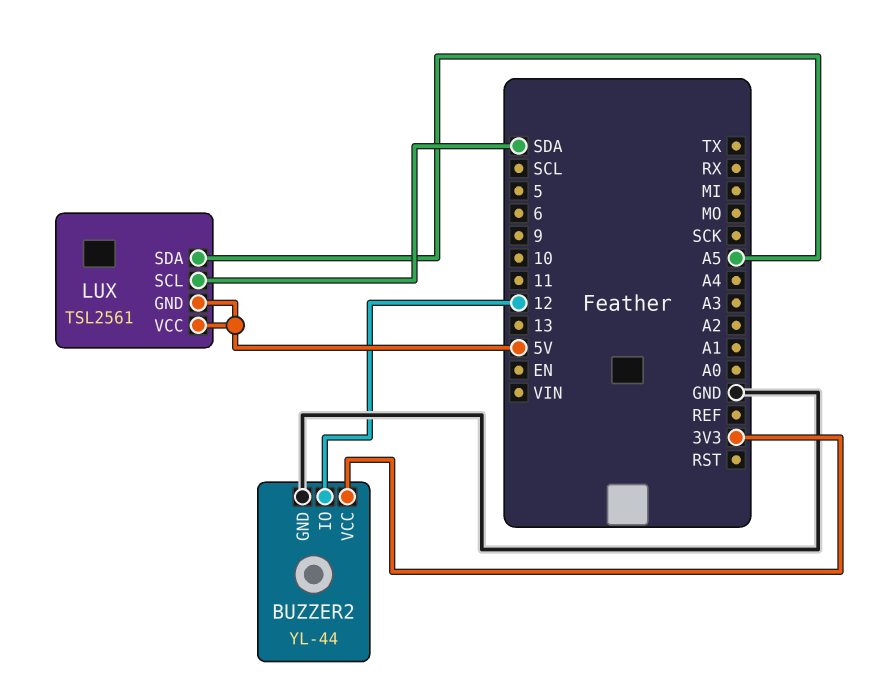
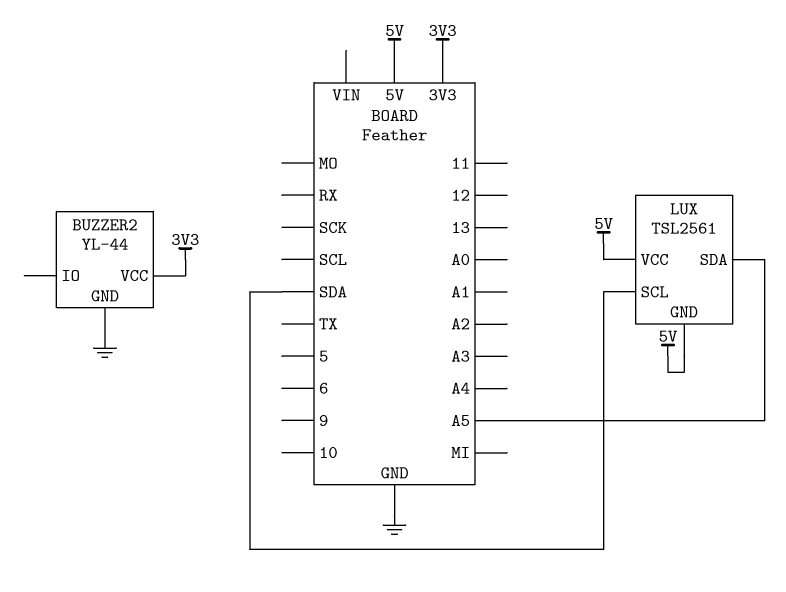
BUZZER2 pin IO: 12 -> none

